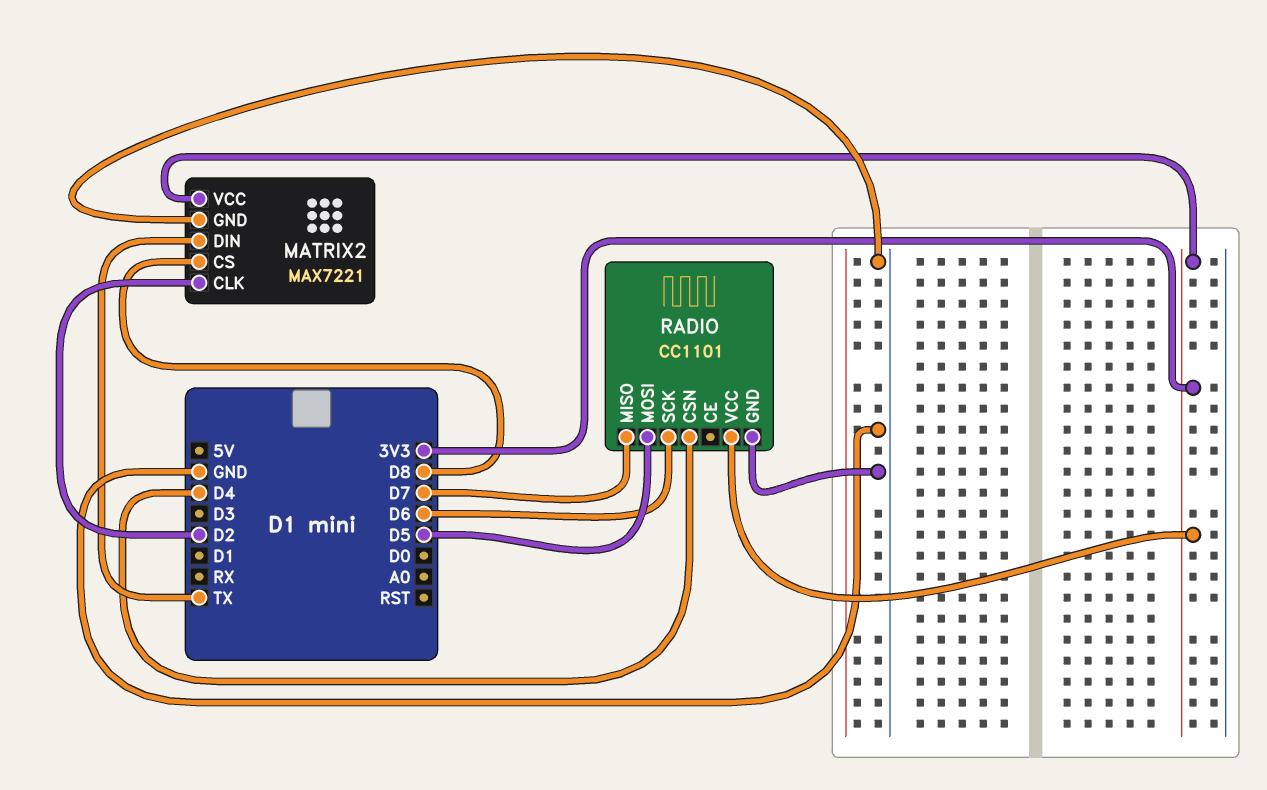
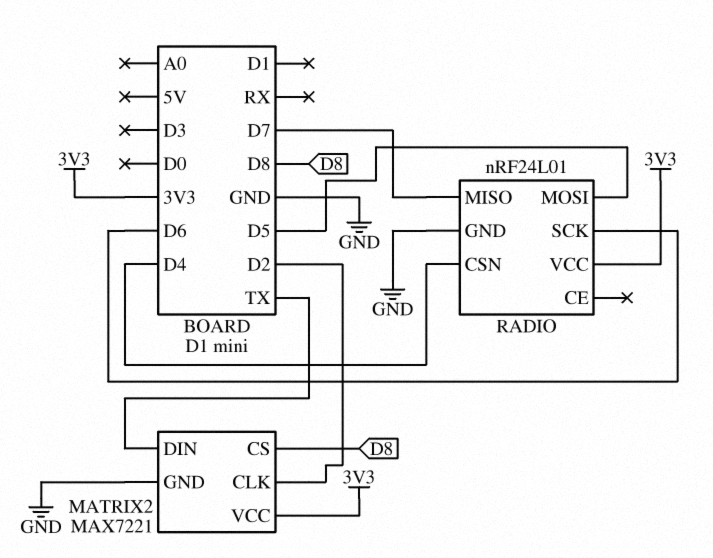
RADIO: CC1101 -> nRF24L01

